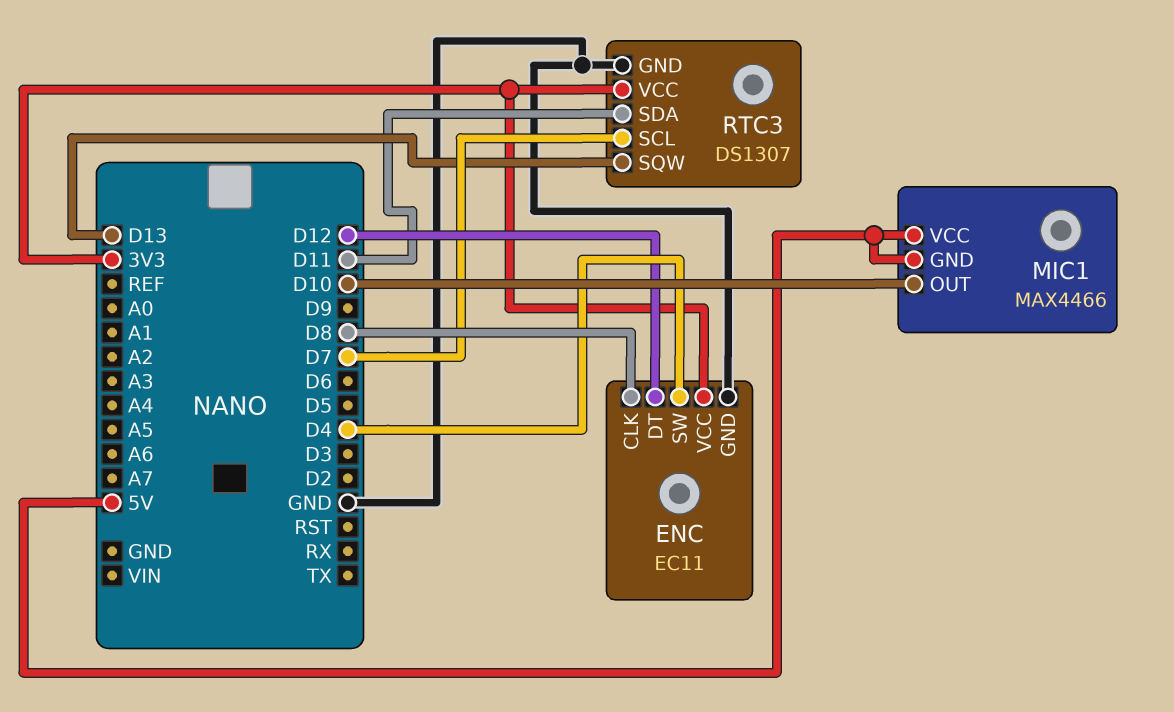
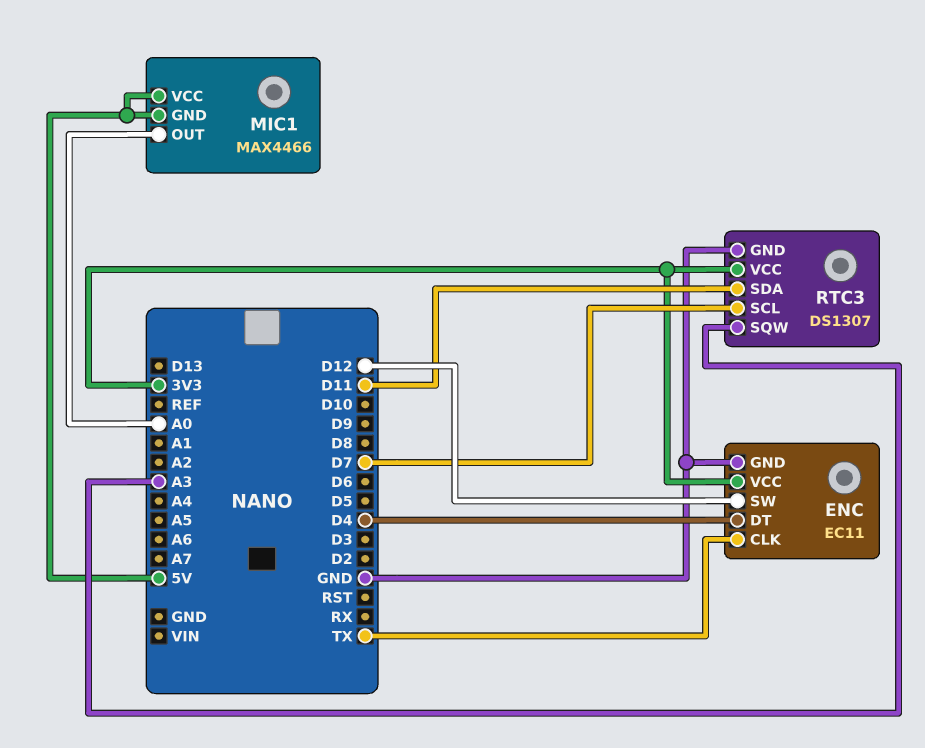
ENC pin CLK: D8 -> TX
ENC pin DT: D12 -> D4
ENC pin SW: D4 -> D12
MIC1 pin OUT: D10 -> A0
RTC3 pin SQW: D13 -> A3

